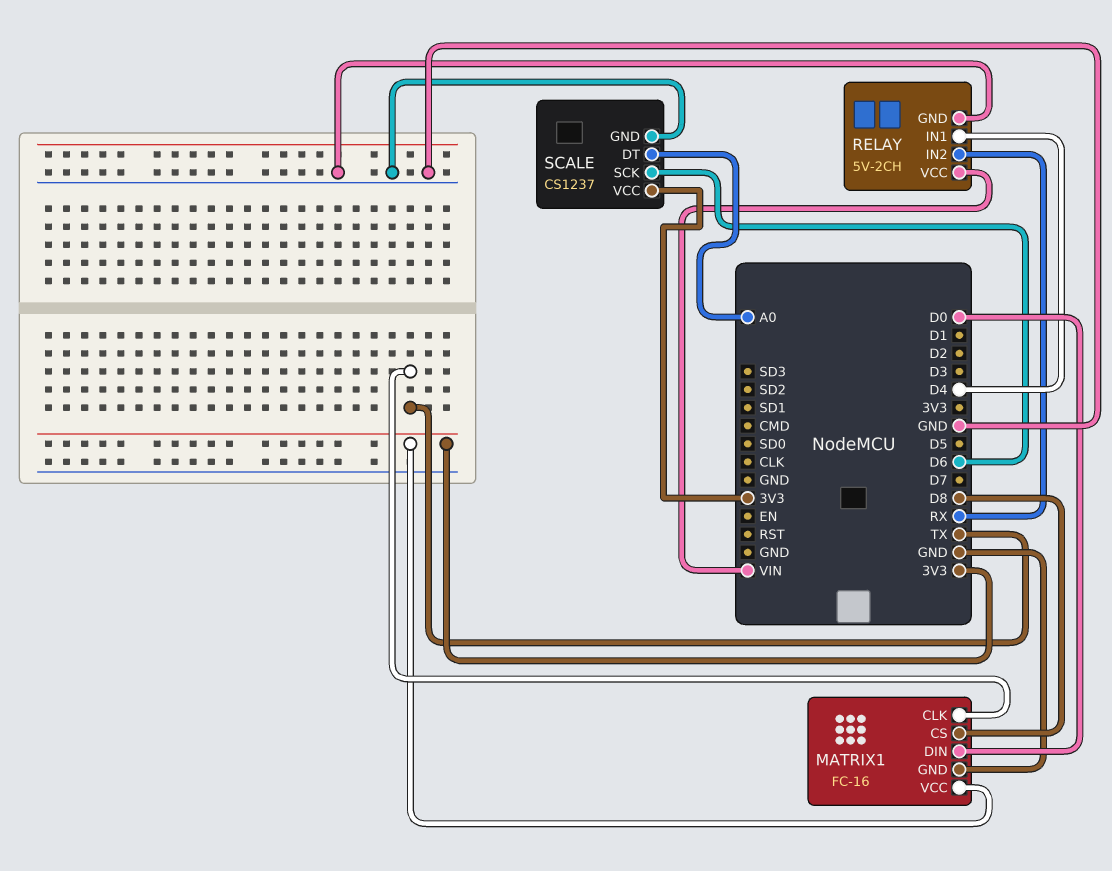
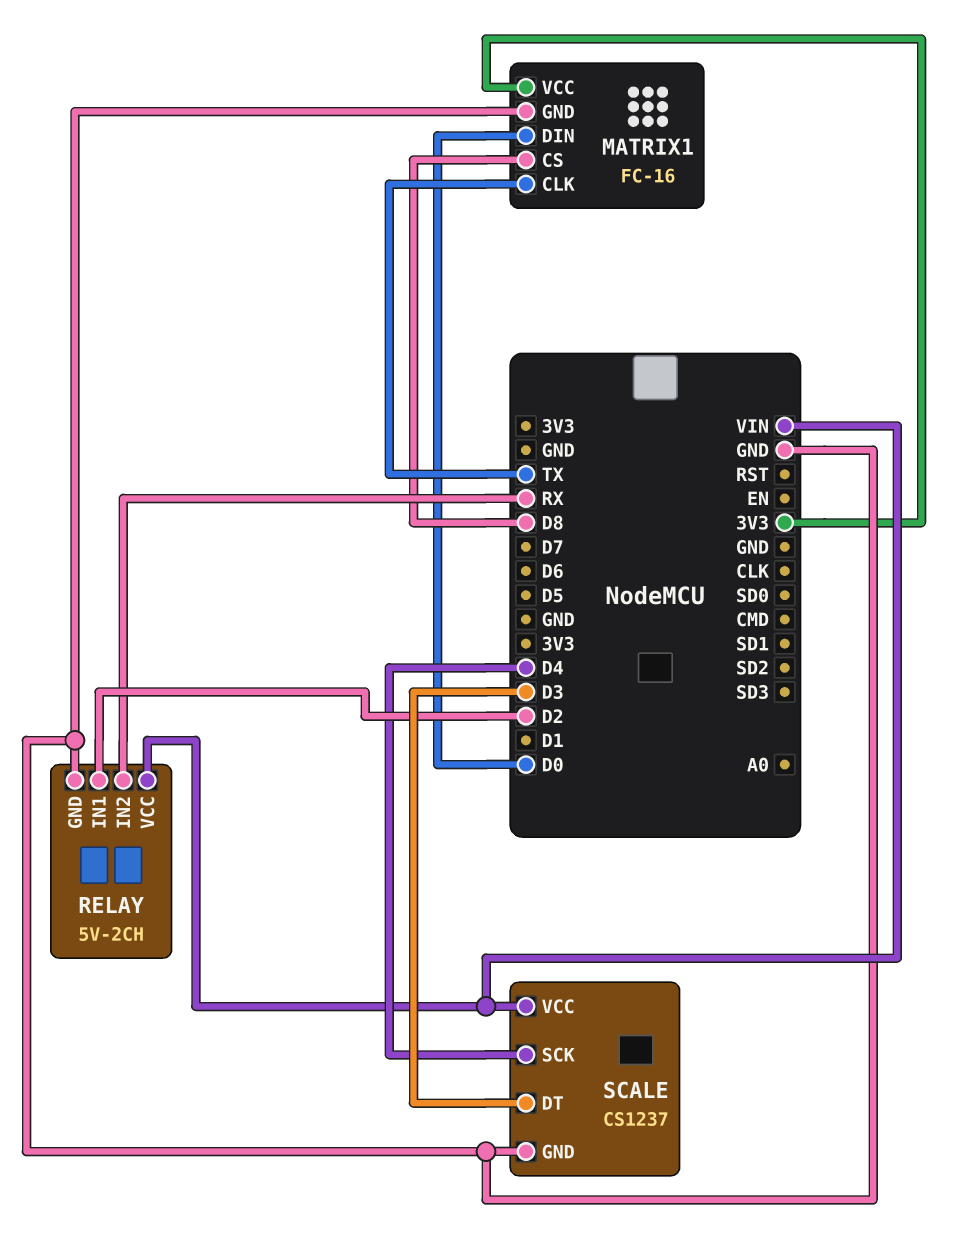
RELAY pin IN1: D4 -> D2
SCALE pin DT: A0 -> D3
SCALE pin SCK: D6 -> D4
SCALE pin VCC: 3V3 -> VIN

